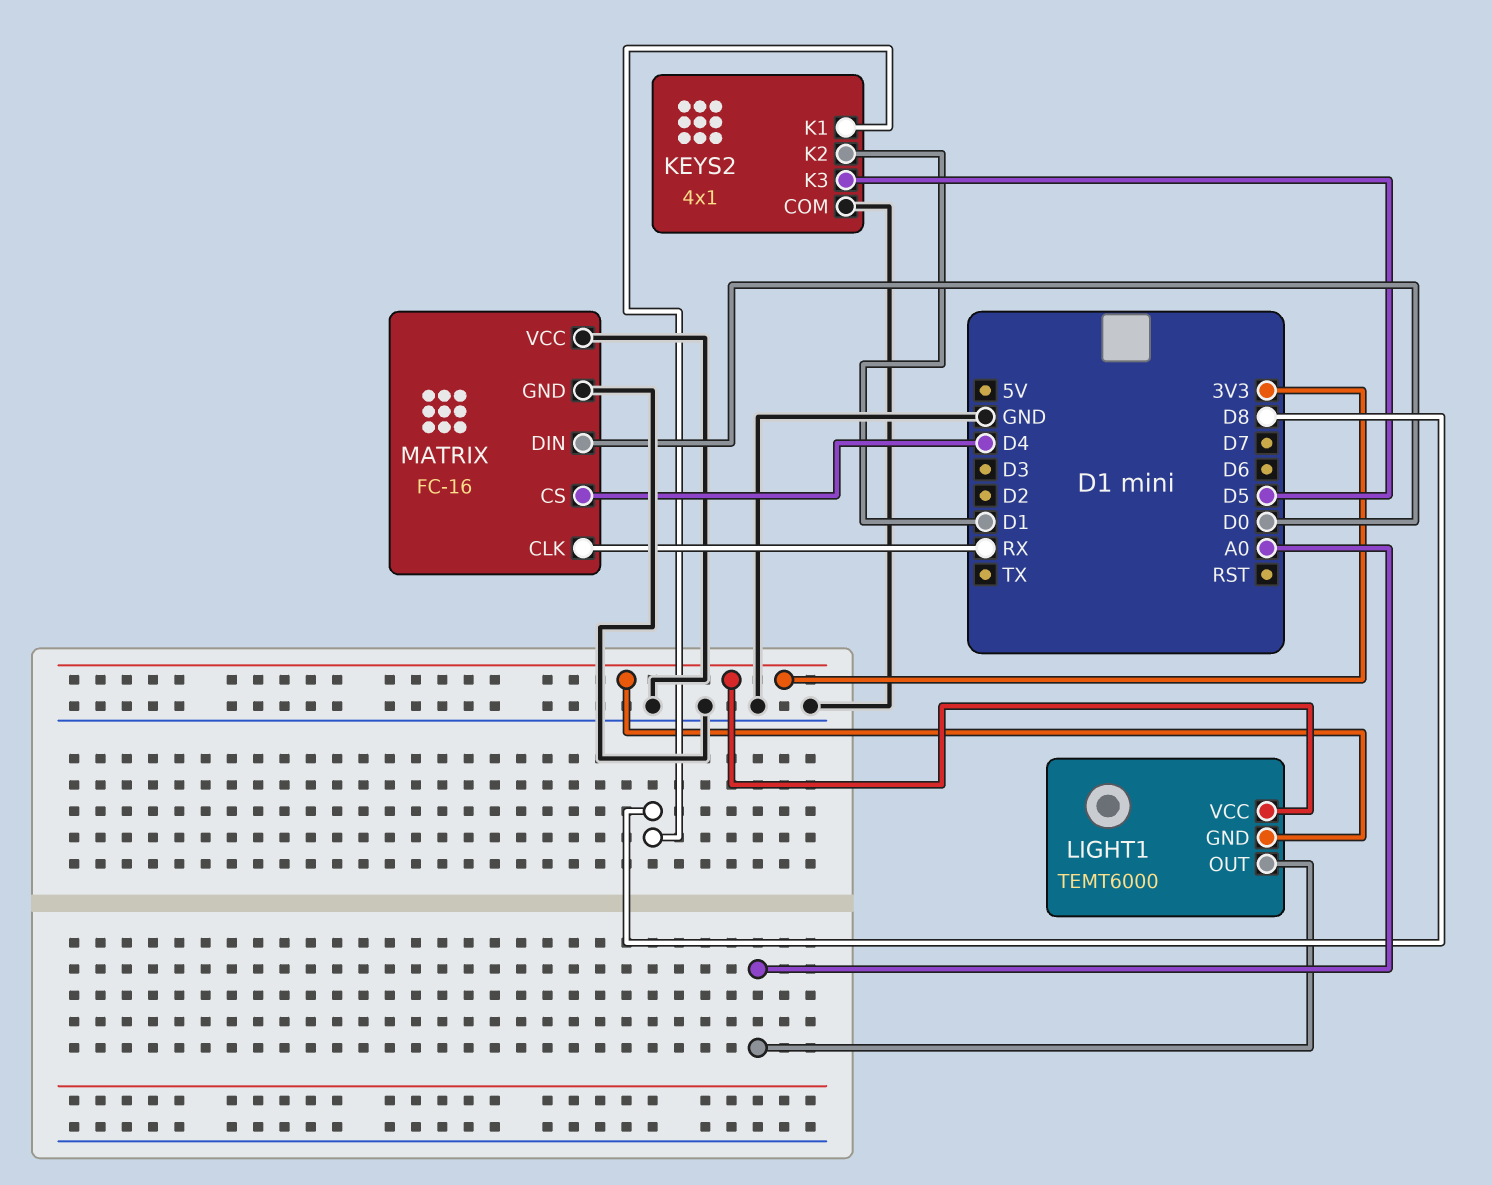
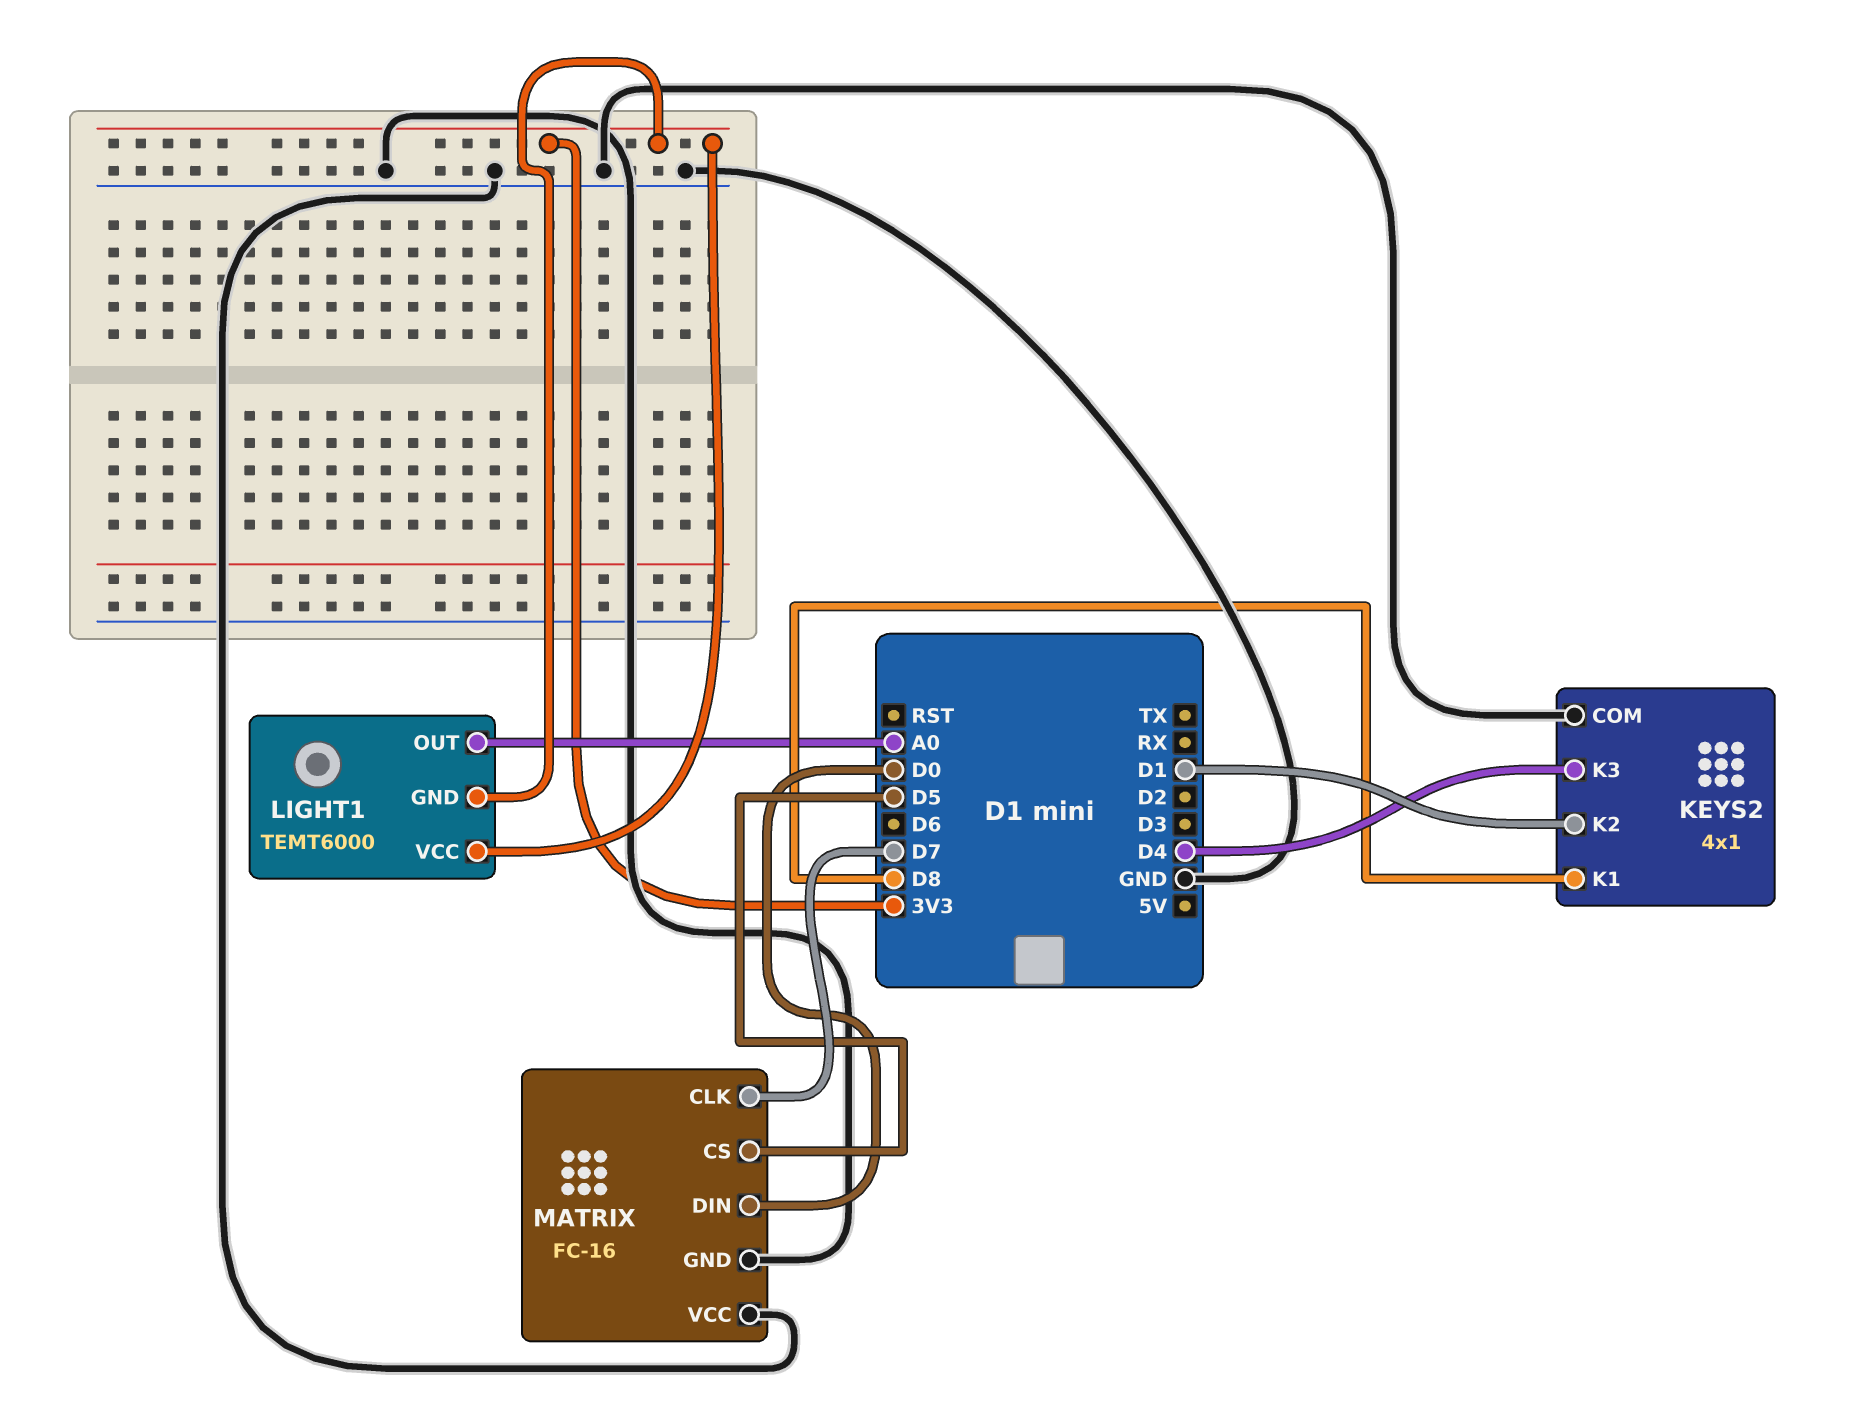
KEYS2 pin K3: D5 -> D4
MATRIX pin CLK: RX -> D7
MATRIX pin CS: D4 -> D5

